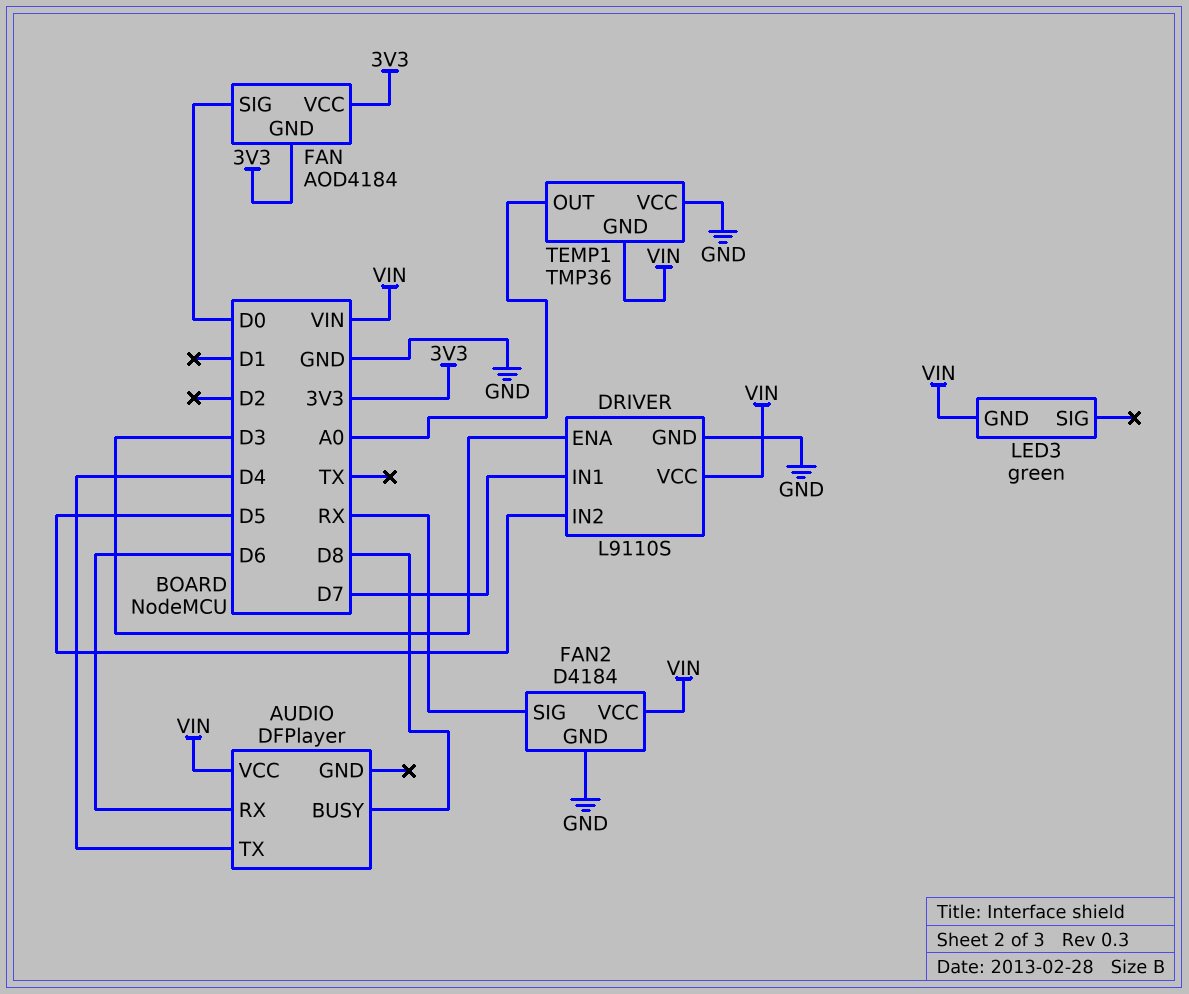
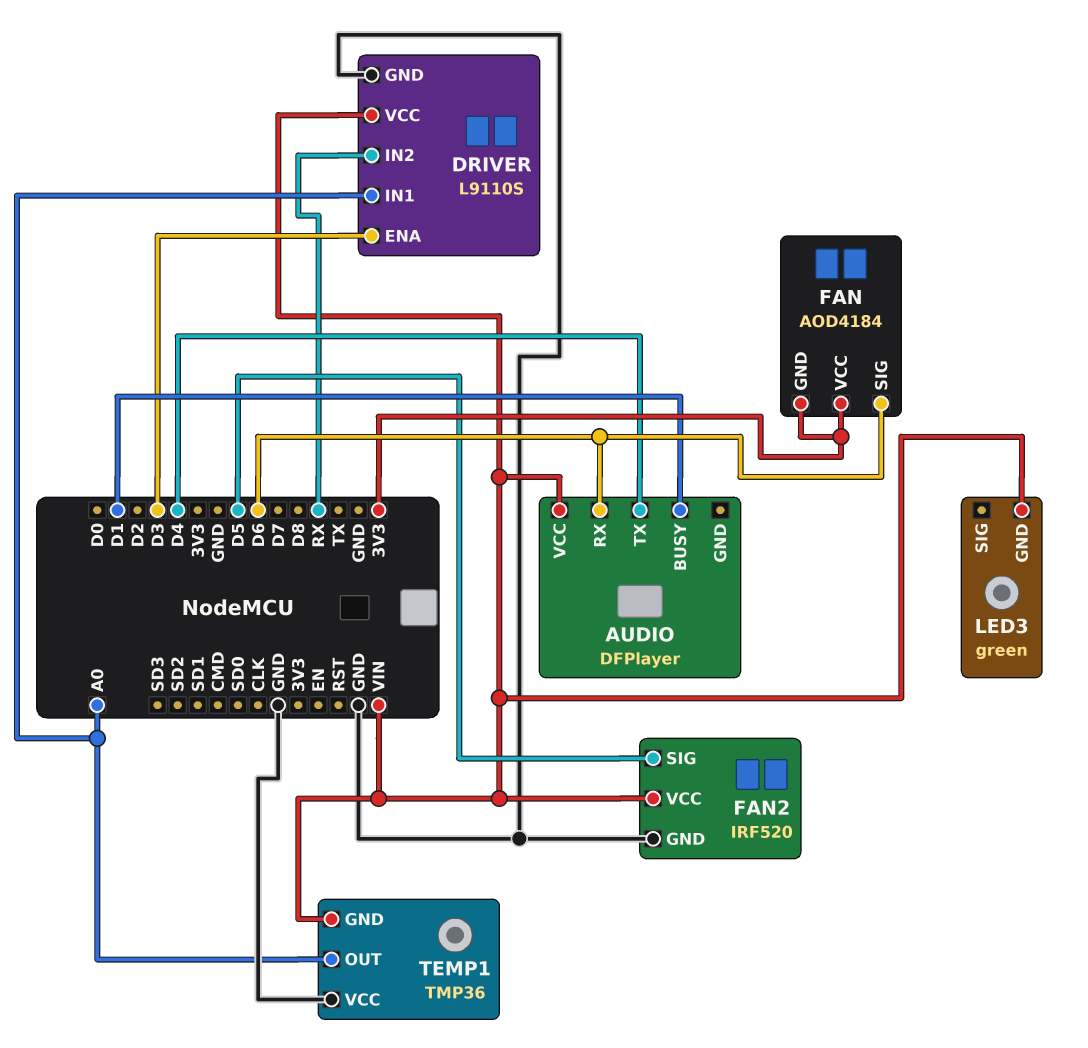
AUDIO pin BUSY: D8 -> D1
DRIVER pin IN1: D7 -> A0
DRIVER pin IN2: D5 -> RX
FAN pin SIG: D0 -> D6
FAN2: D4184 -> IRF520
FAN2 pin SIG: RX -> D5

